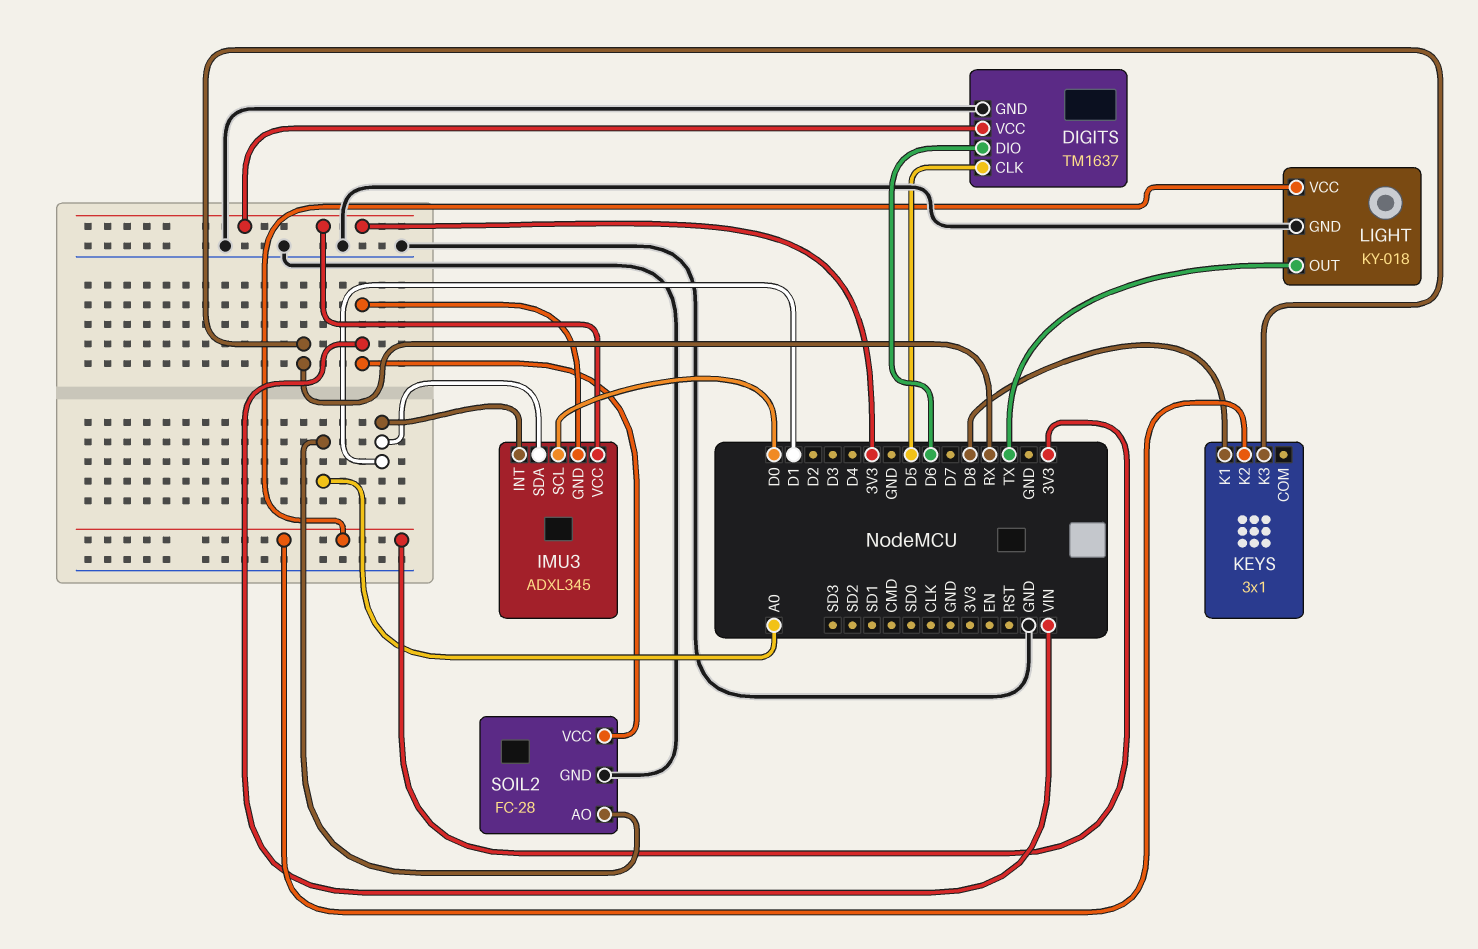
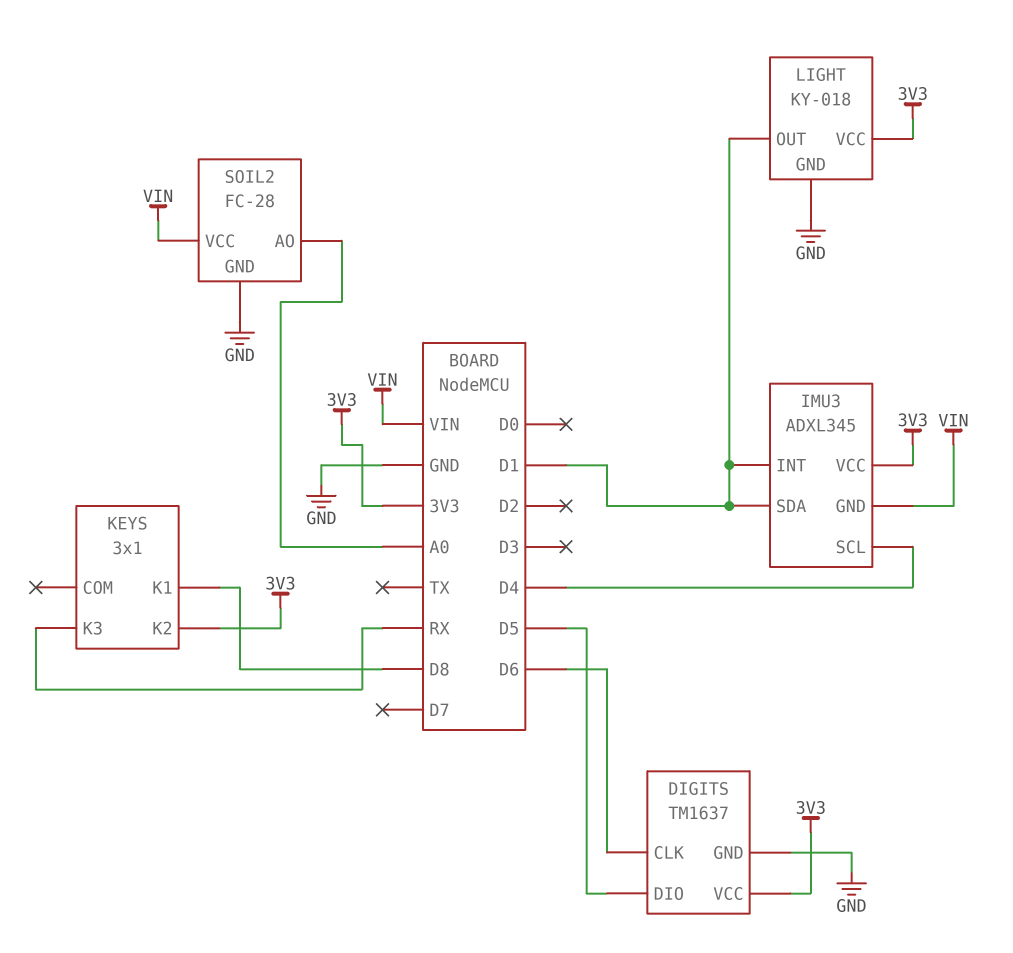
DIGITS pin CLK: D5 -> D6
DIGITS pin DIO: D6 -> D5
IMU3 pin SCL: D0 -> D4
LIGHT pin OUT: TX -> D1

